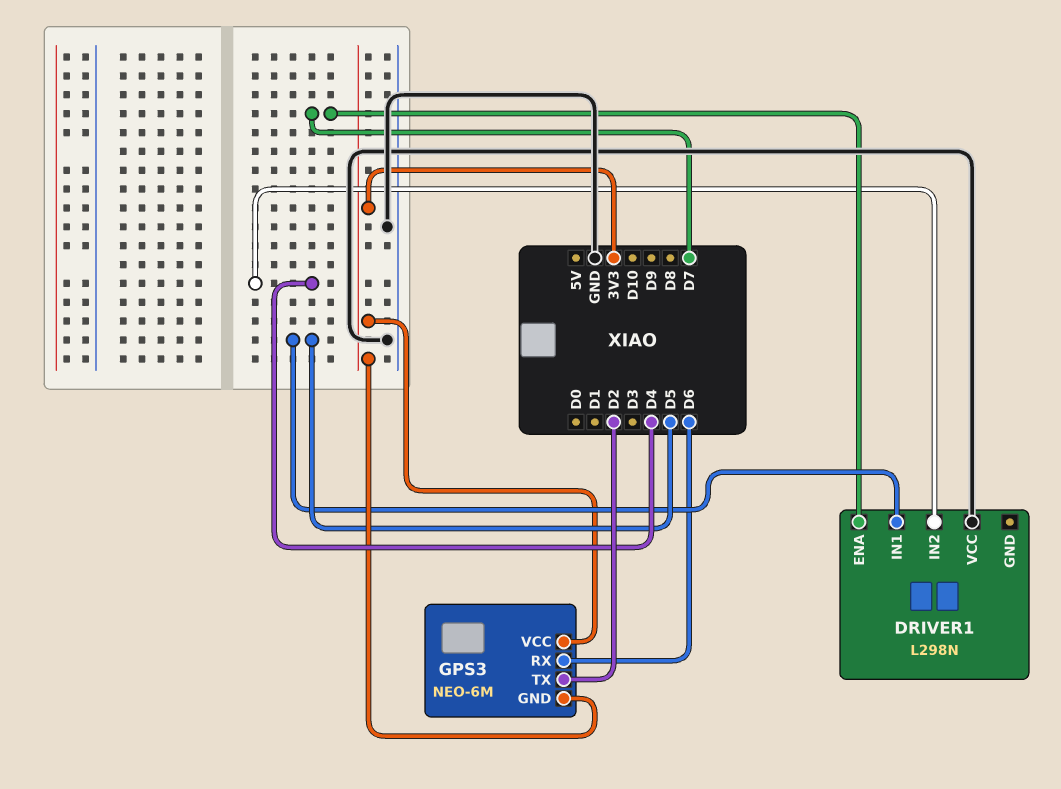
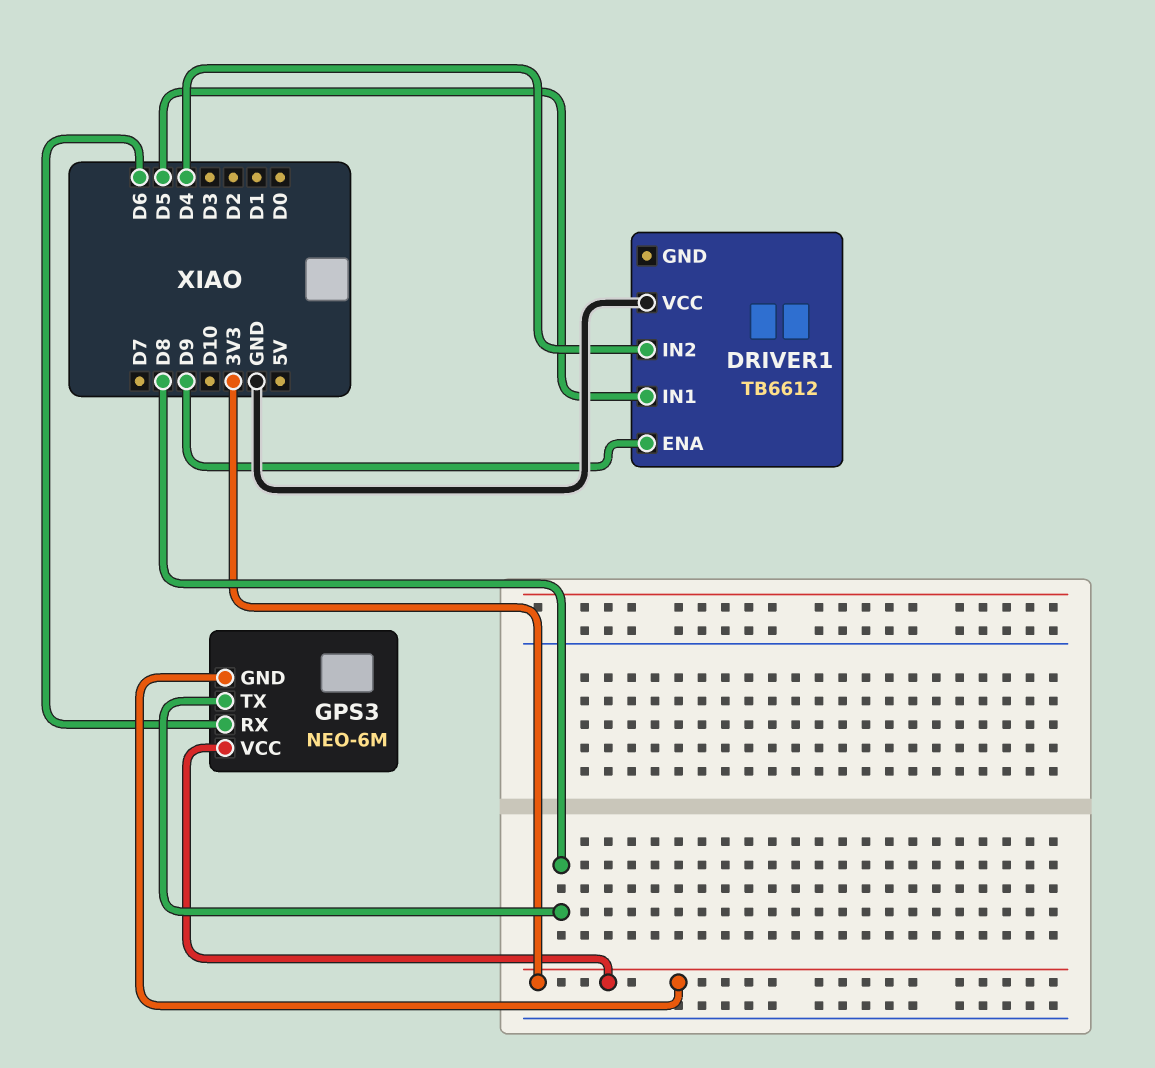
DRIVER1: L298N -> TB6612
DRIVER1 pin ENA: D7 -> D9
GPS3 pin TX: D2 -> D8

